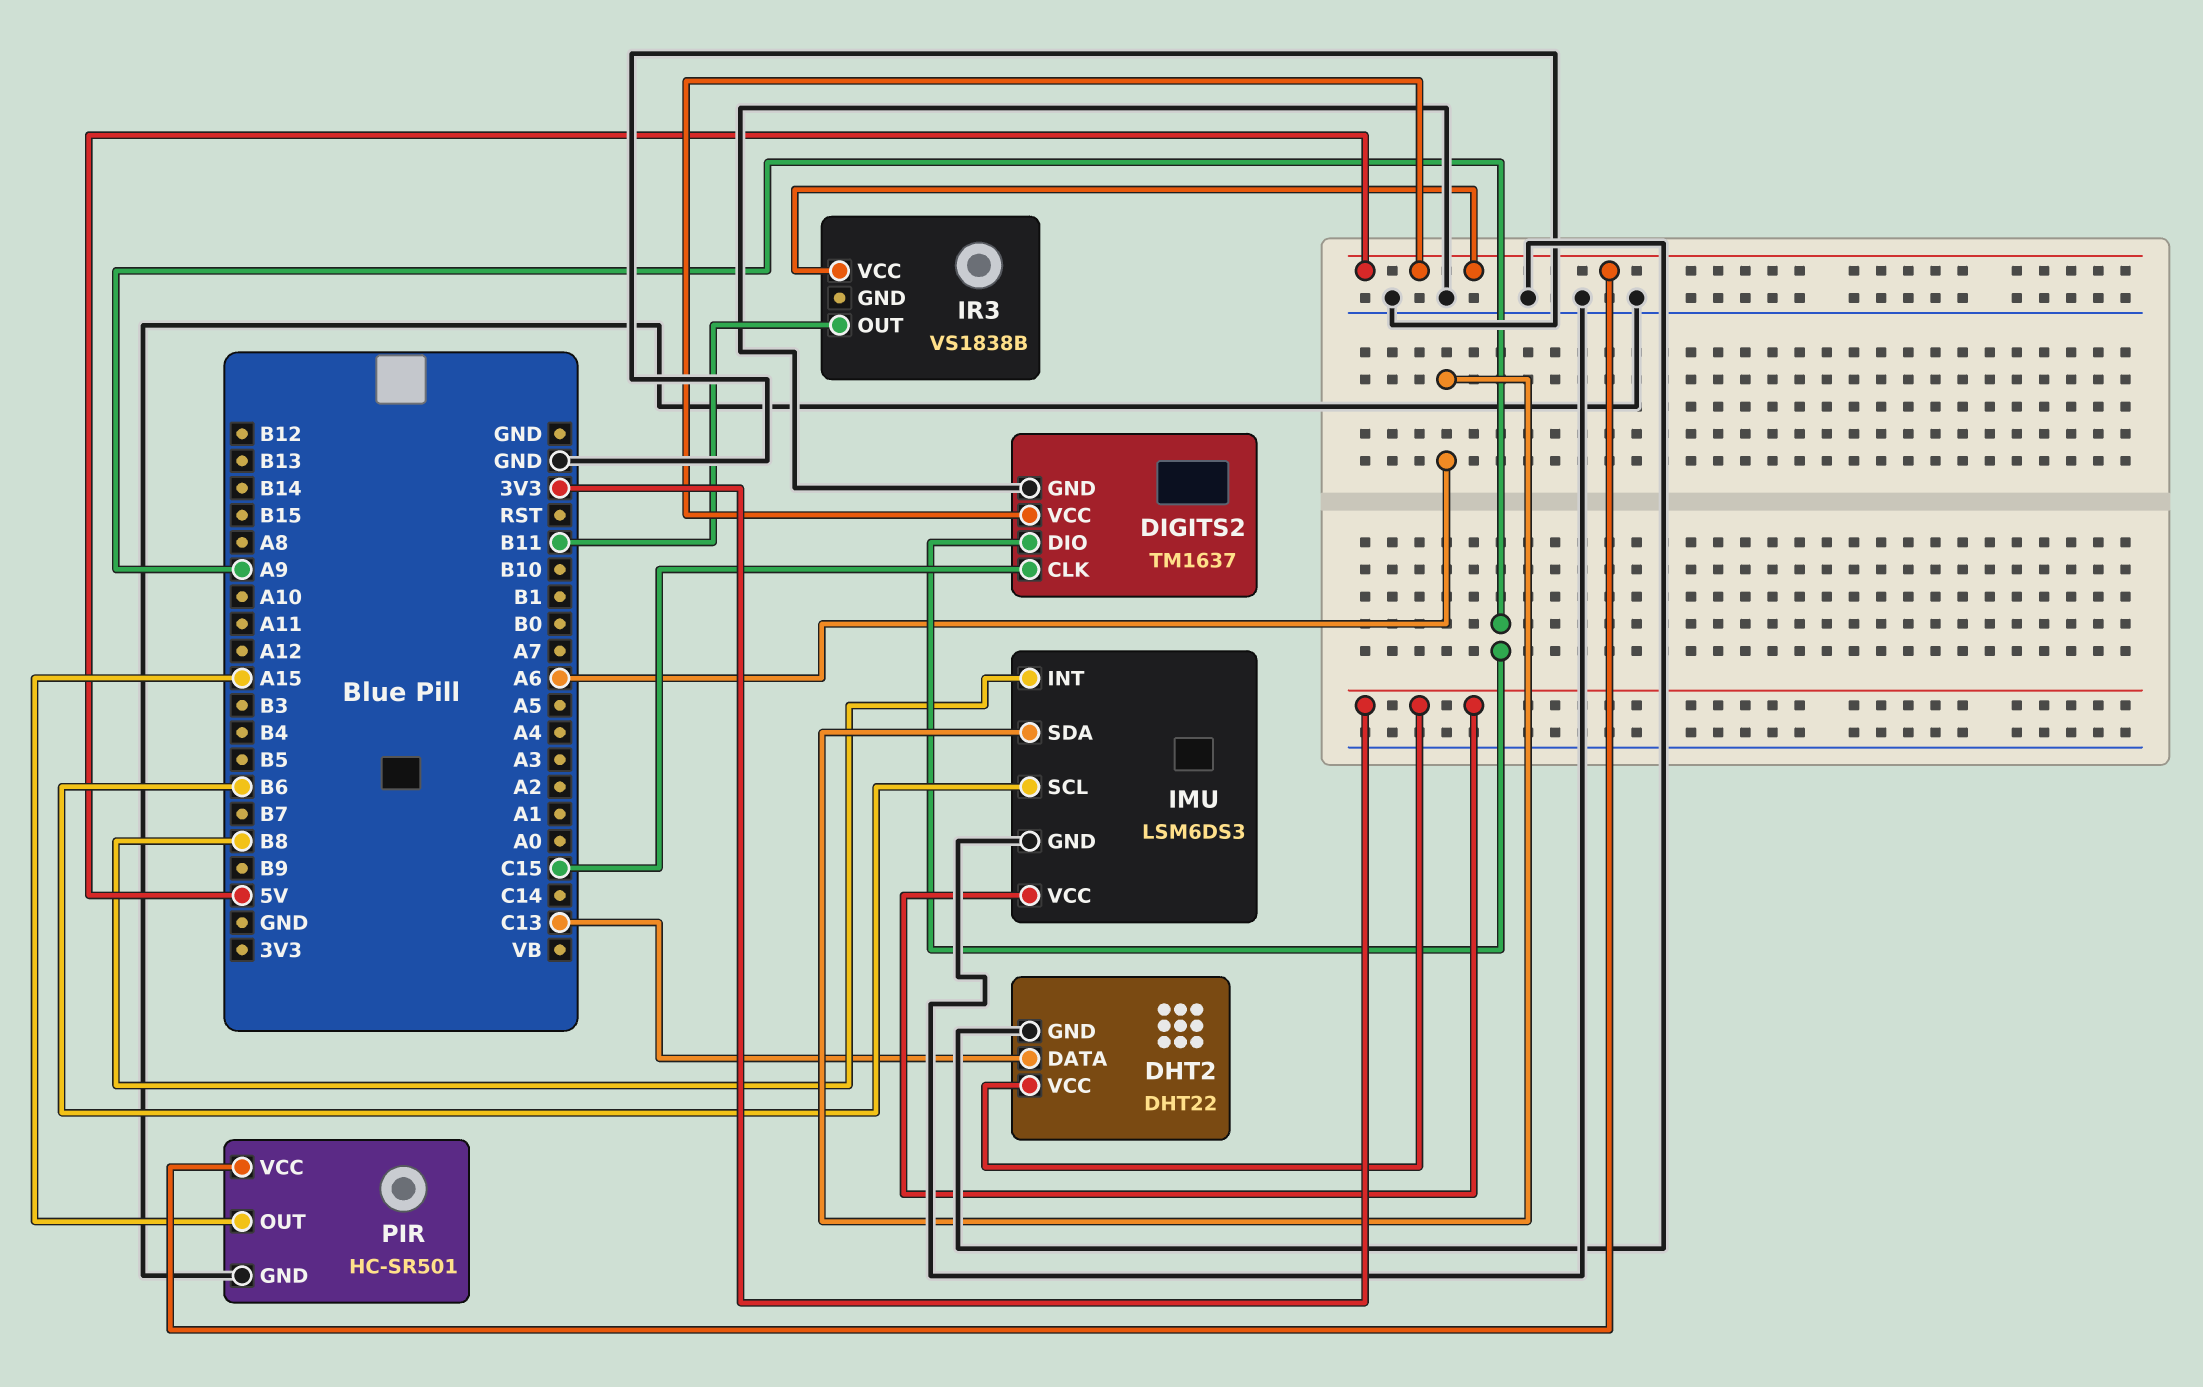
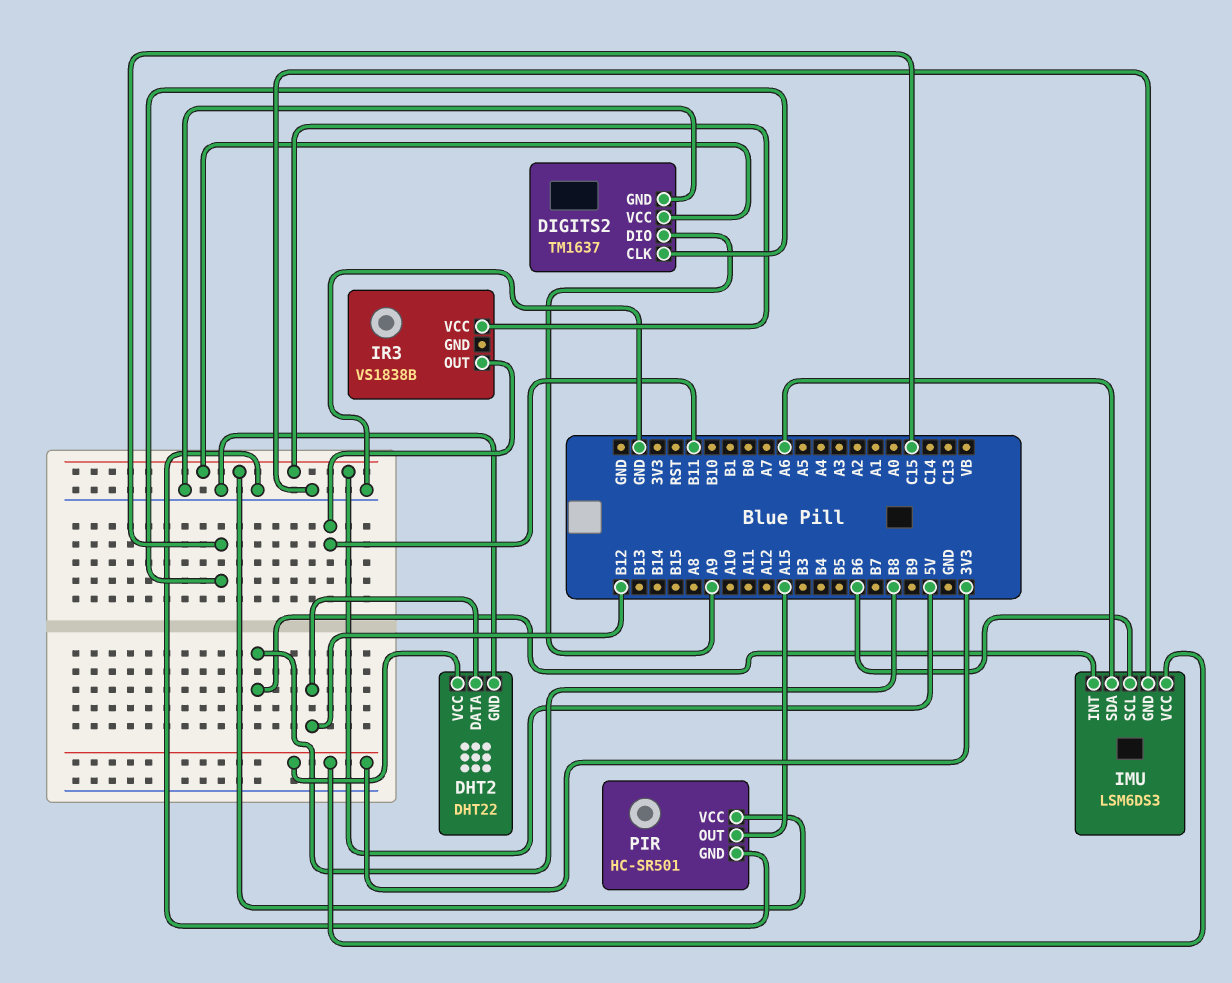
DHT2 pin DATA: C13 -> B12

